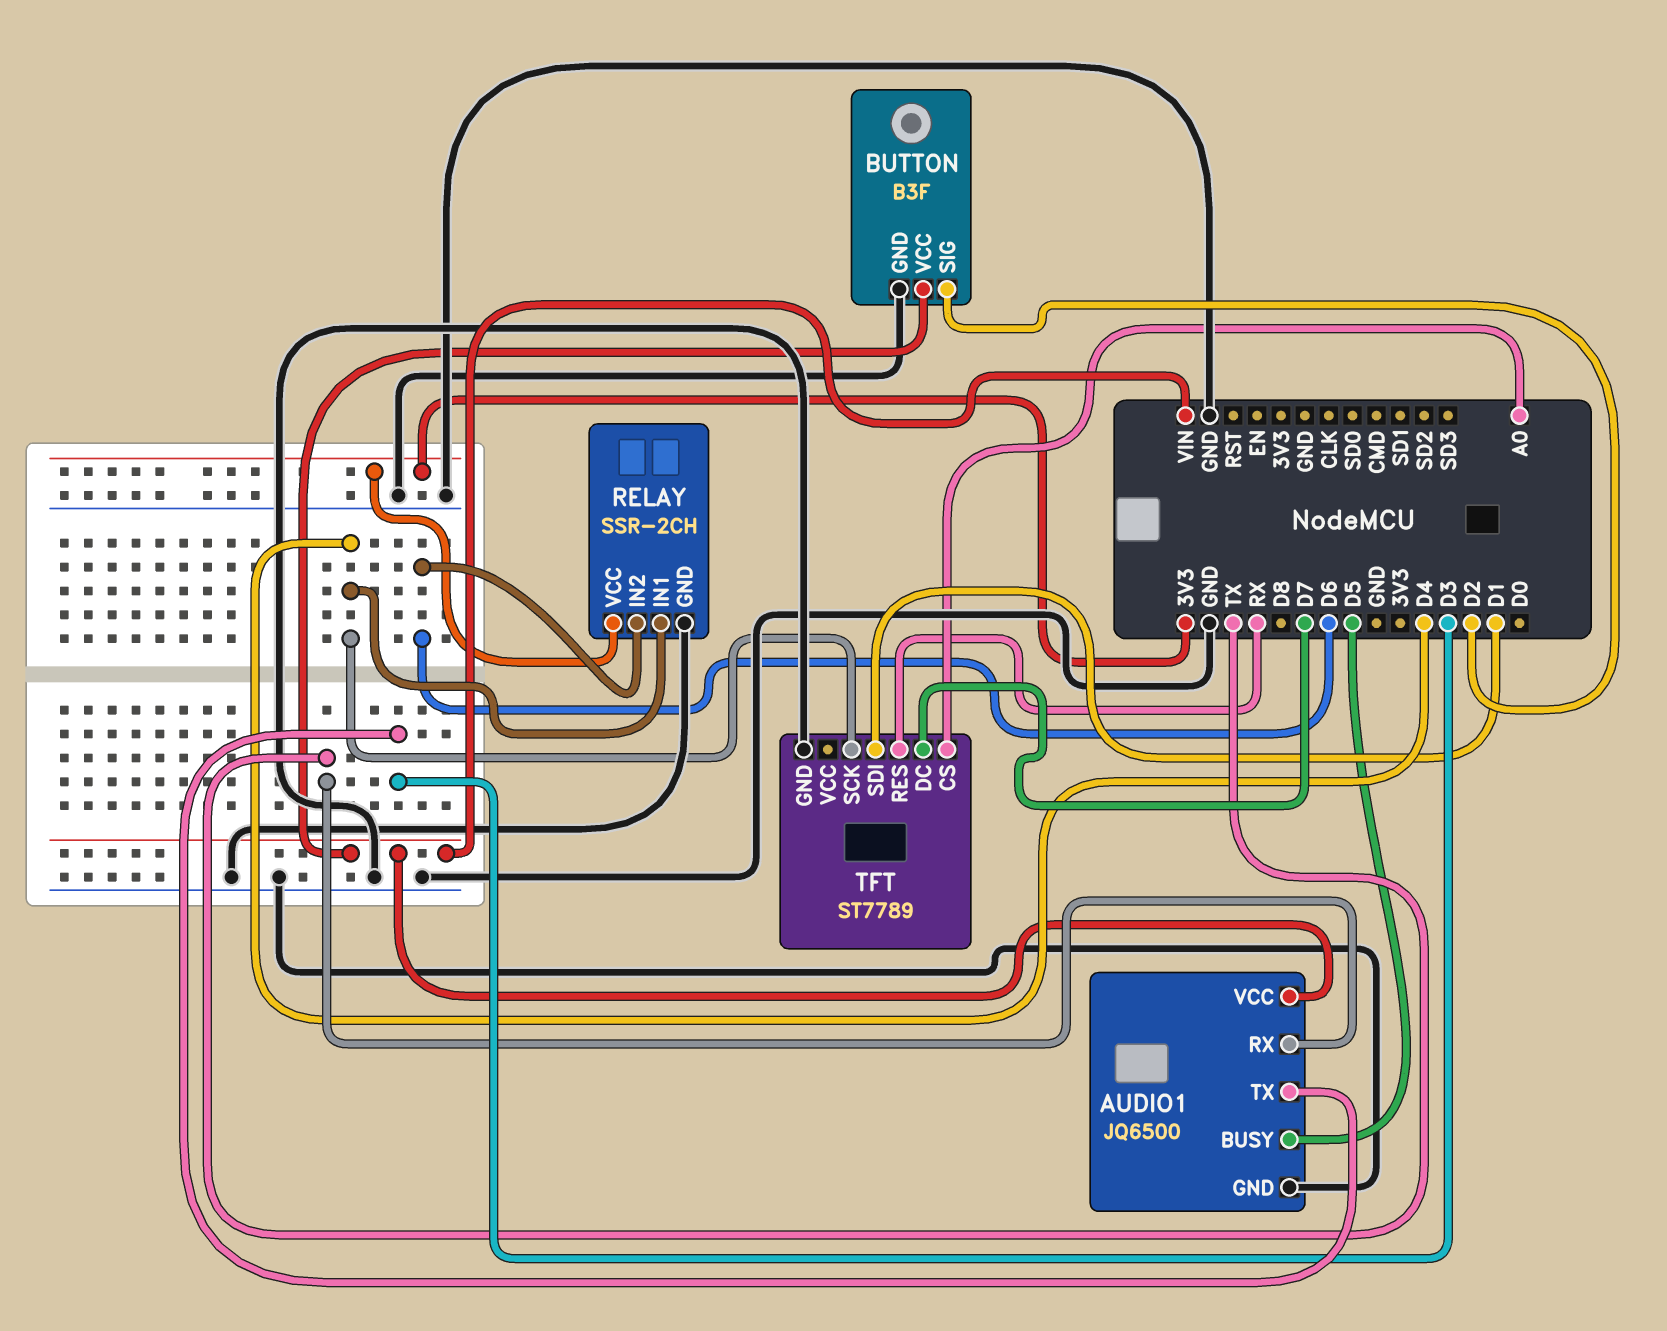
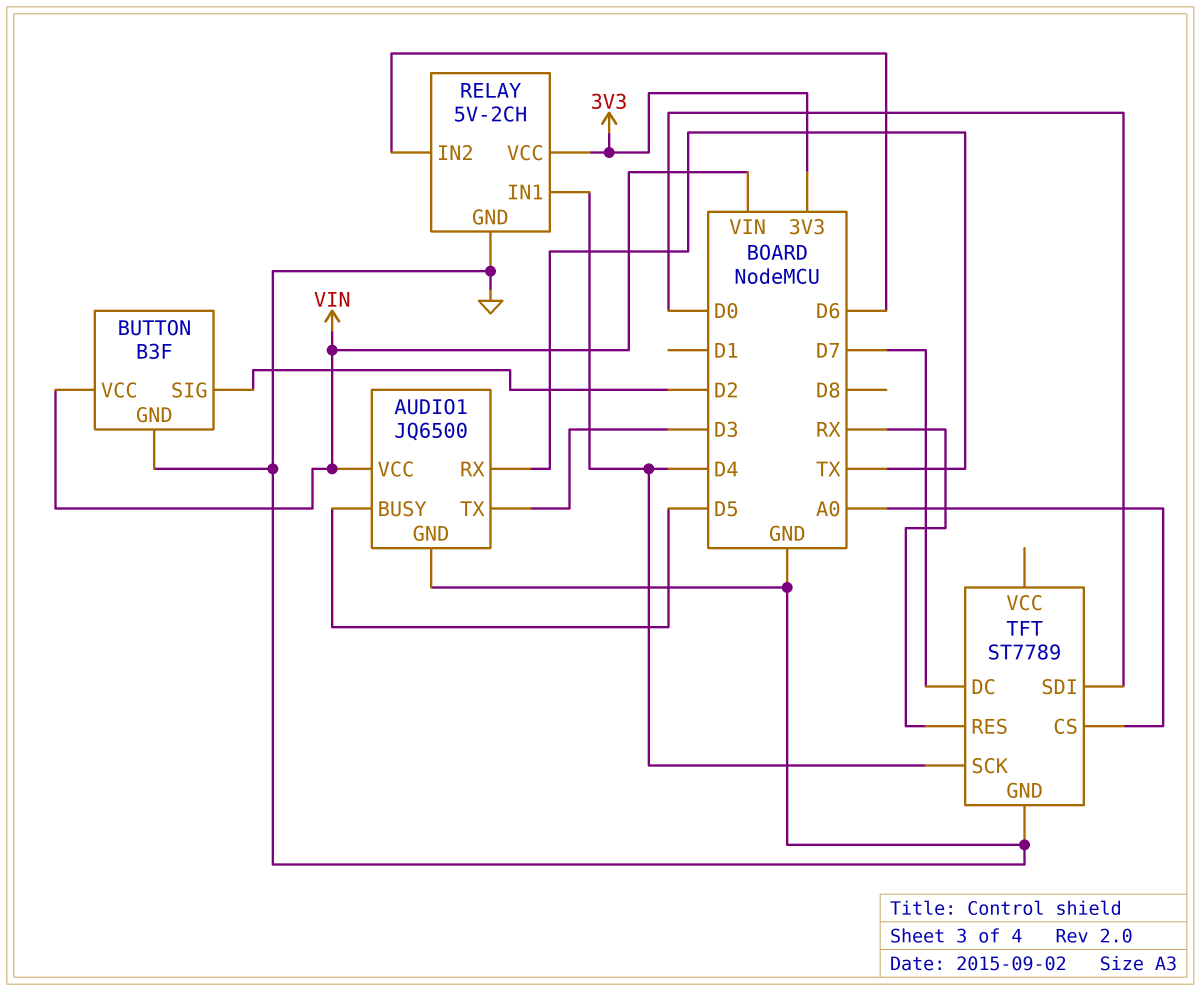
RELAY: SSR-2CH -> 5V-2CH
TFT pin SDI: D1 -> D0

